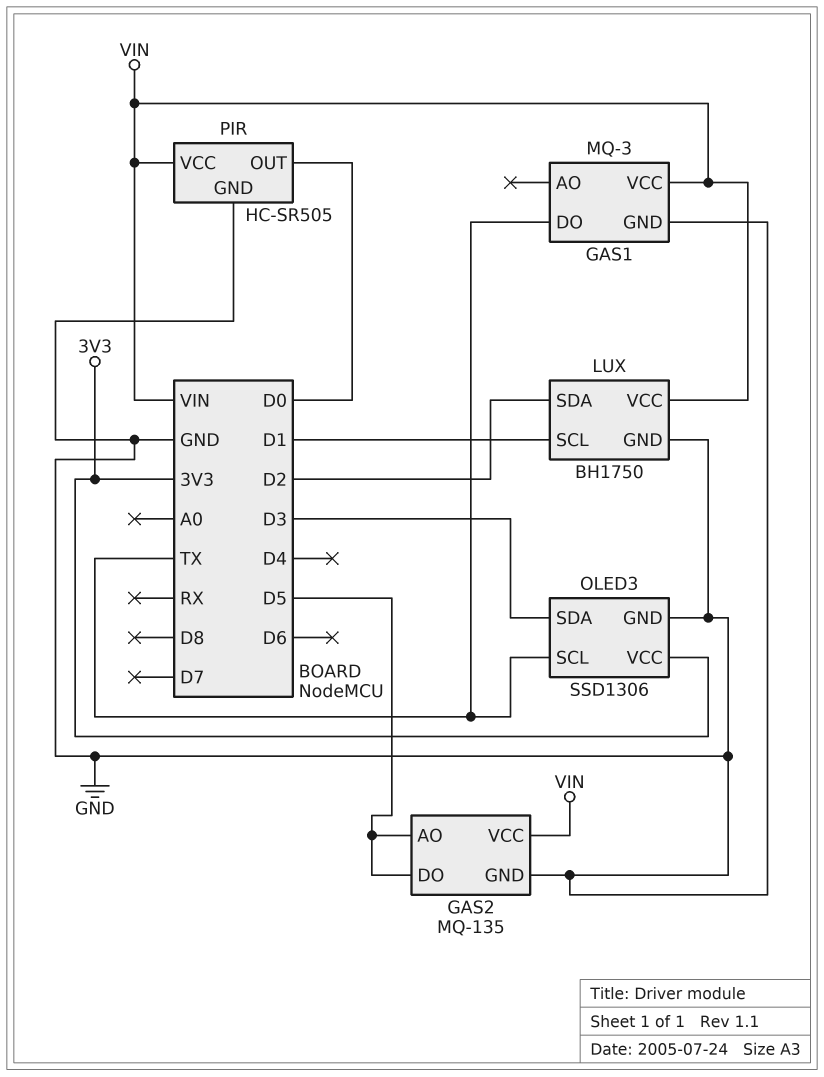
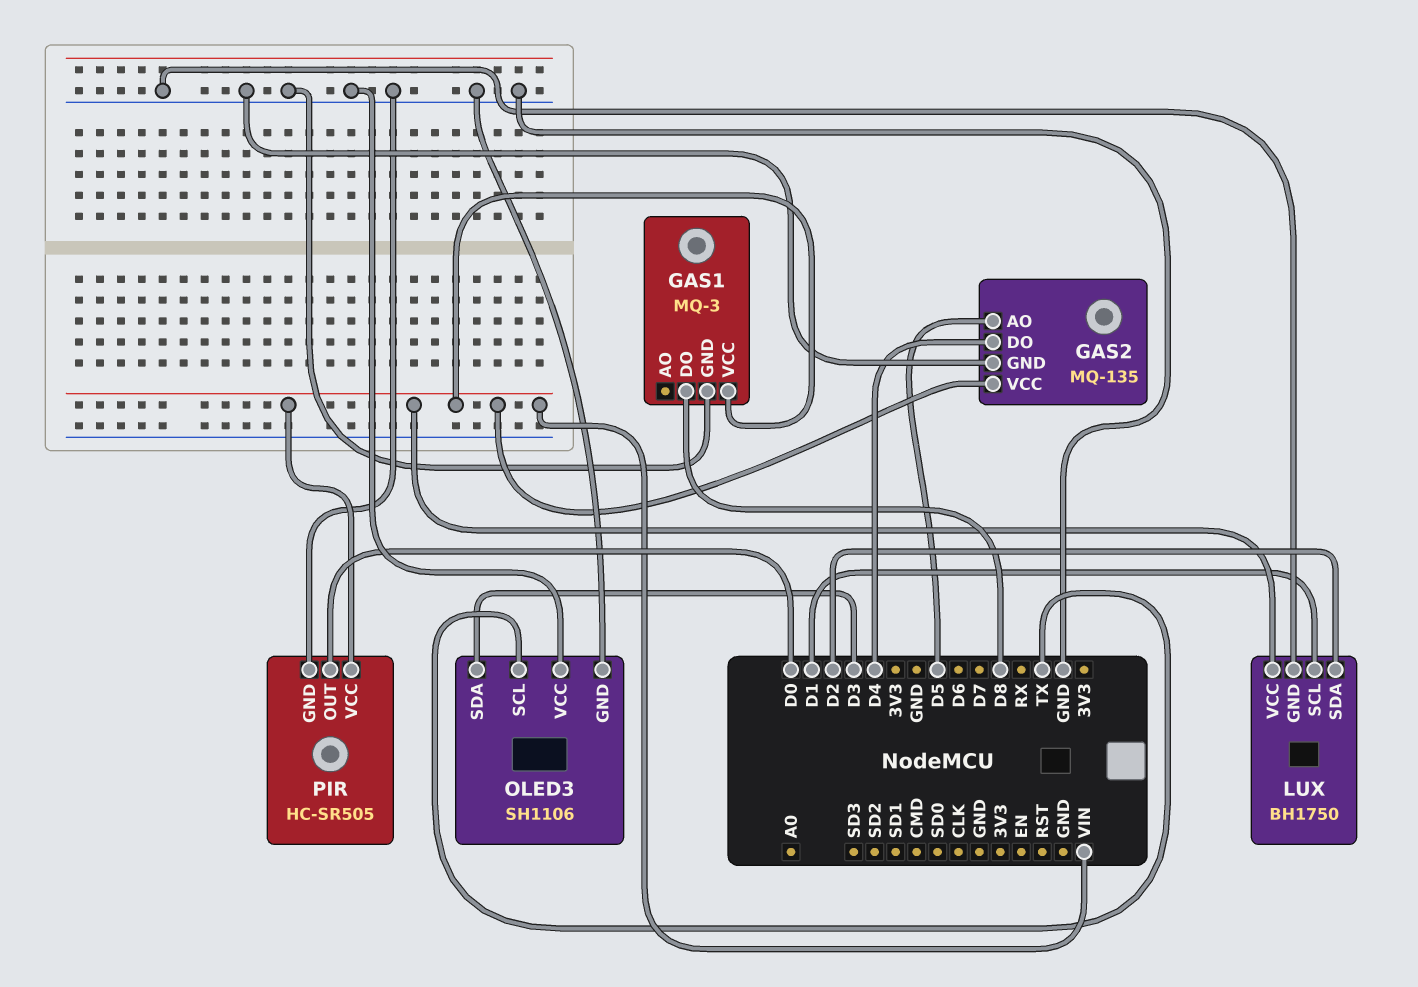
GAS1 pin DO: TX -> D8
GAS2 pin DO: D5 -> D4
OLED3: SSD1306 -> SH1106
OLED3 pin VCC: 3V3 -> GND

